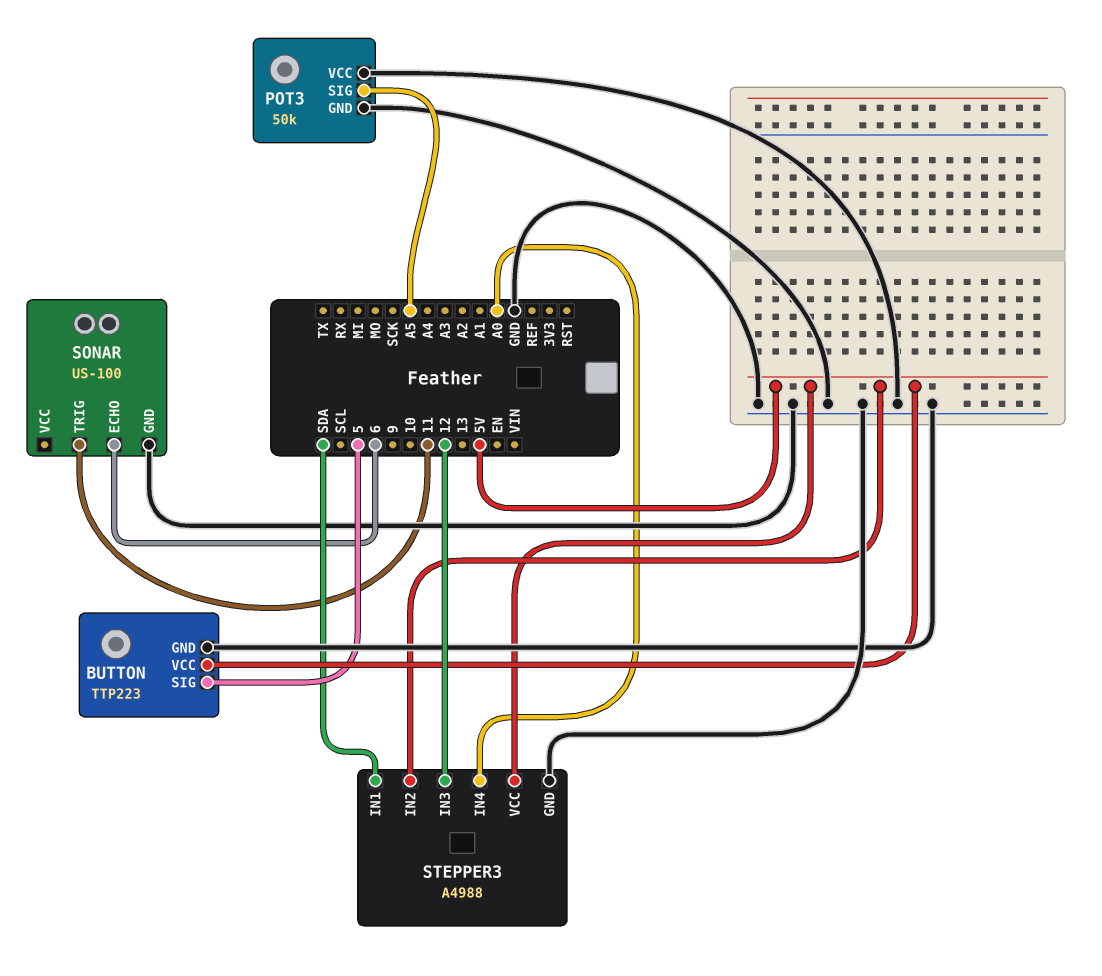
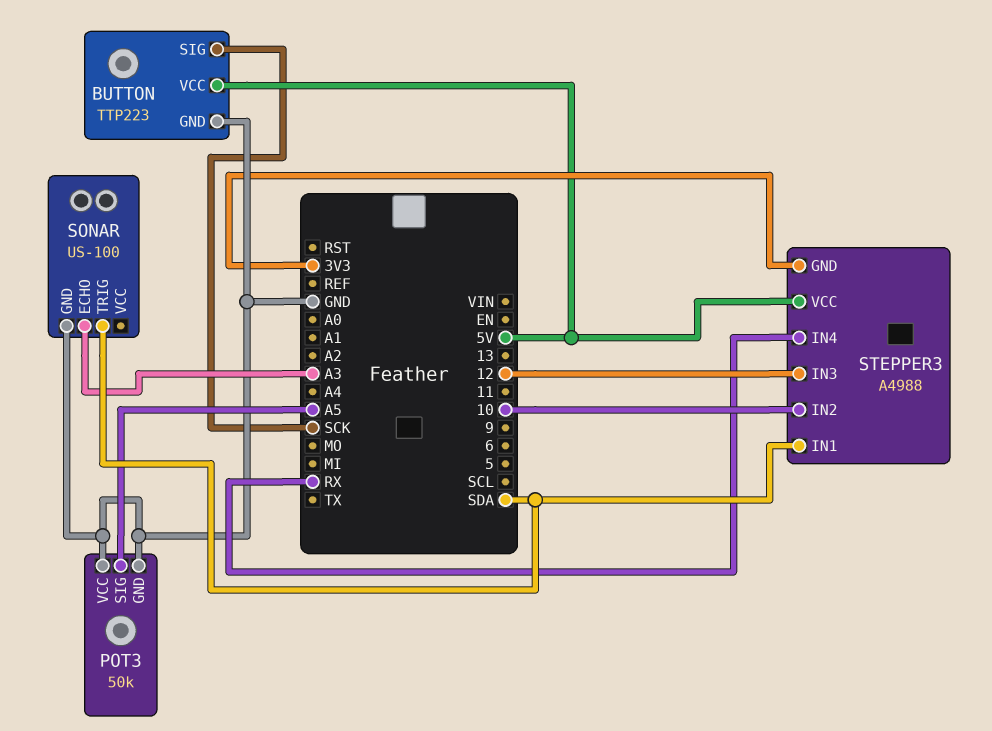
BUTTON pin SIG: 5 -> SCK
SONAR pin ECHO: 6 -> A3
SONAR pin TRIG: 11 -> SDA
STEPPER3 pin GND: GND -> 3V3
STEPPER3 pin IN2: 5V -> 10
STEPPER3 pin IN4: A0 -> RX

